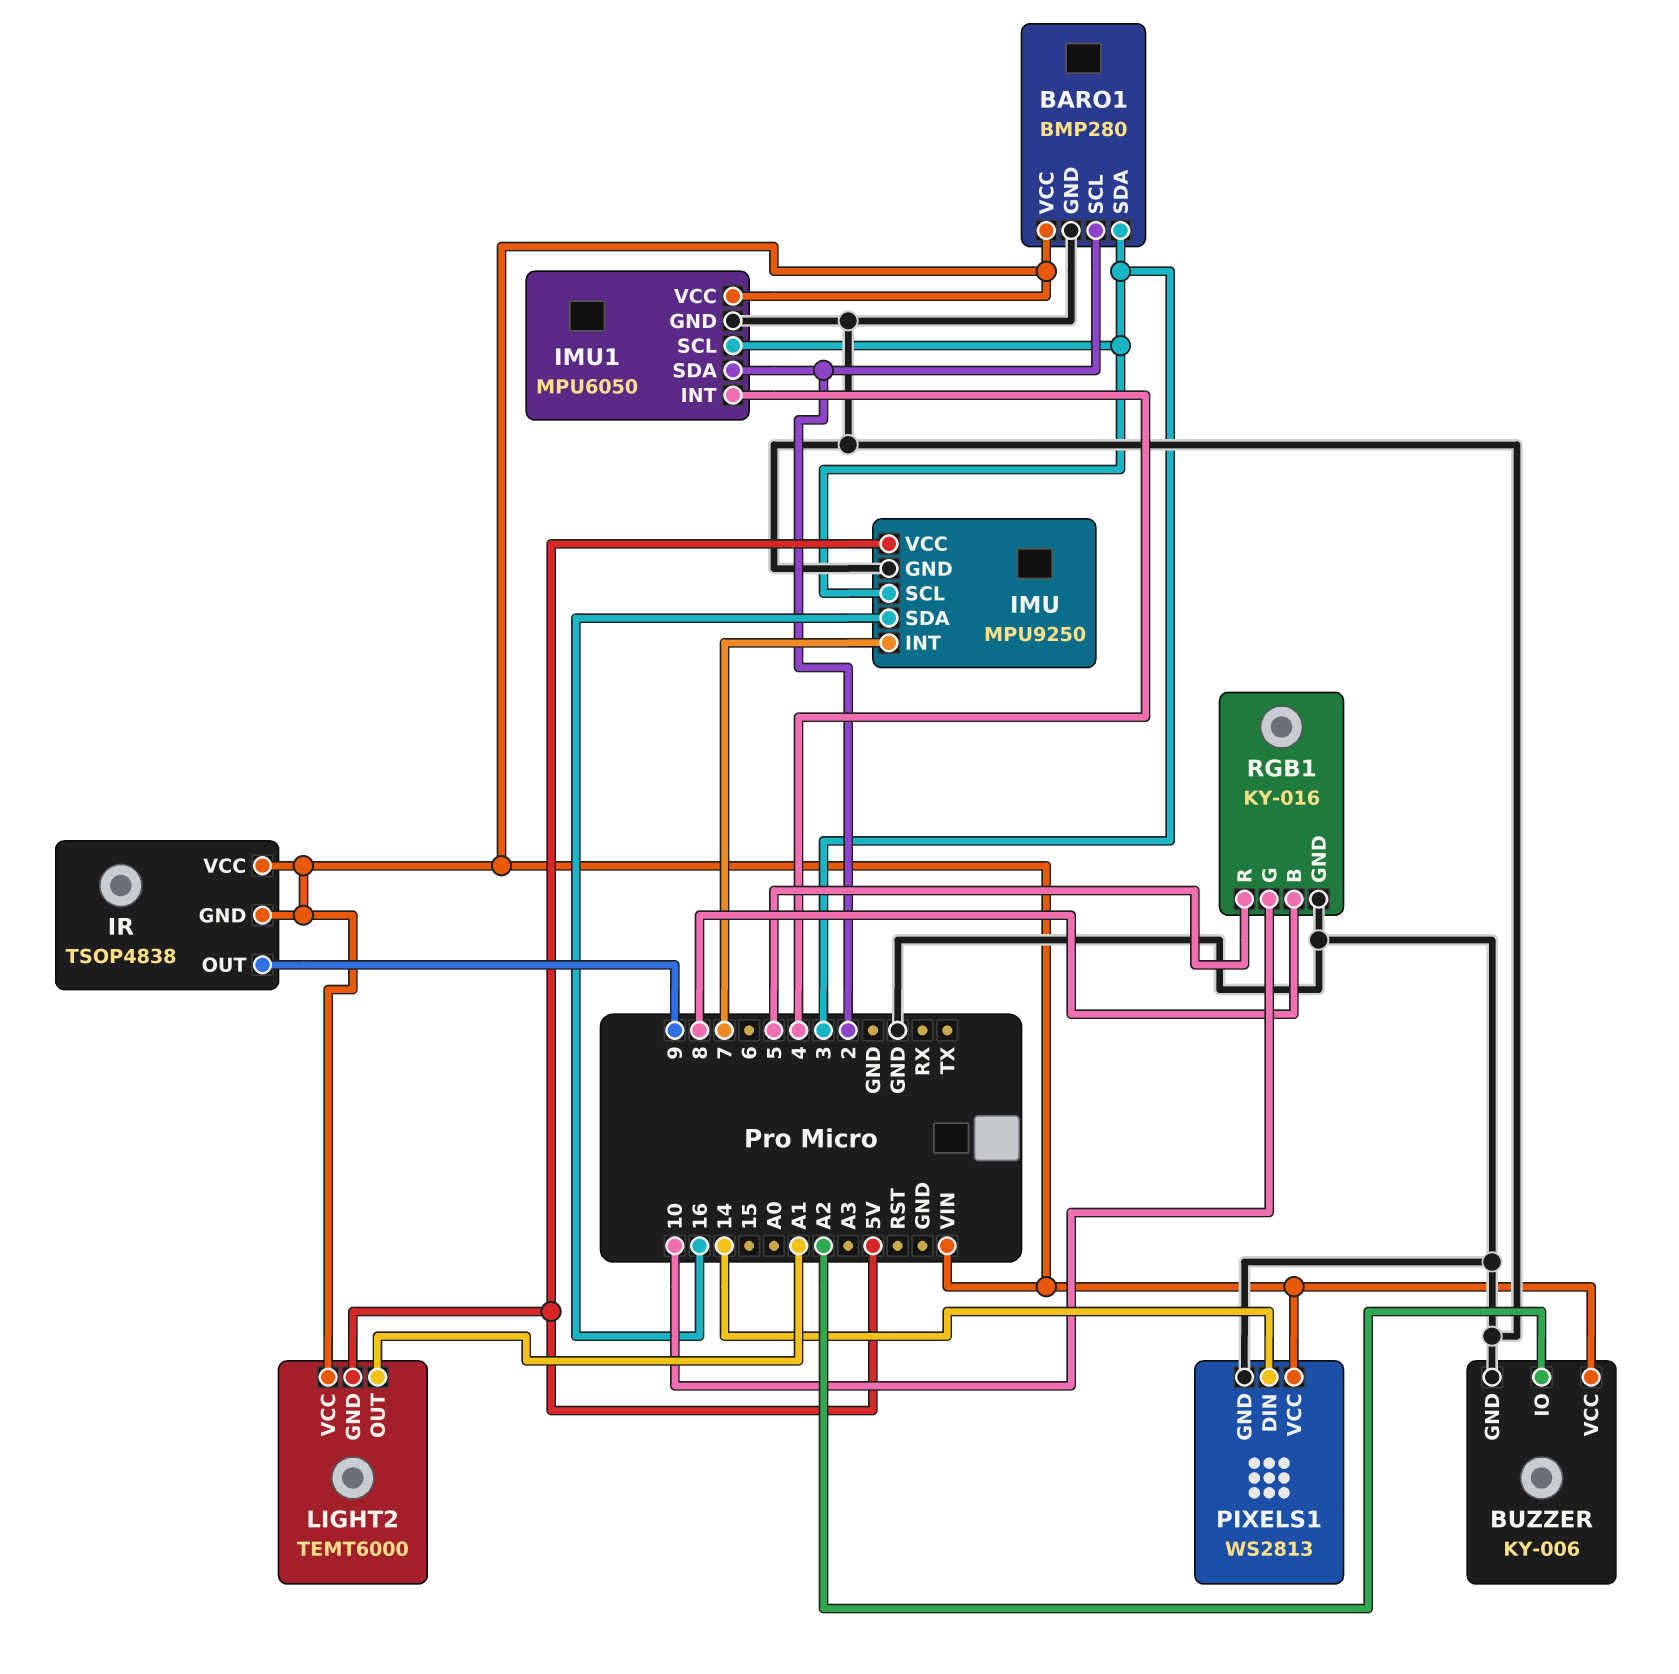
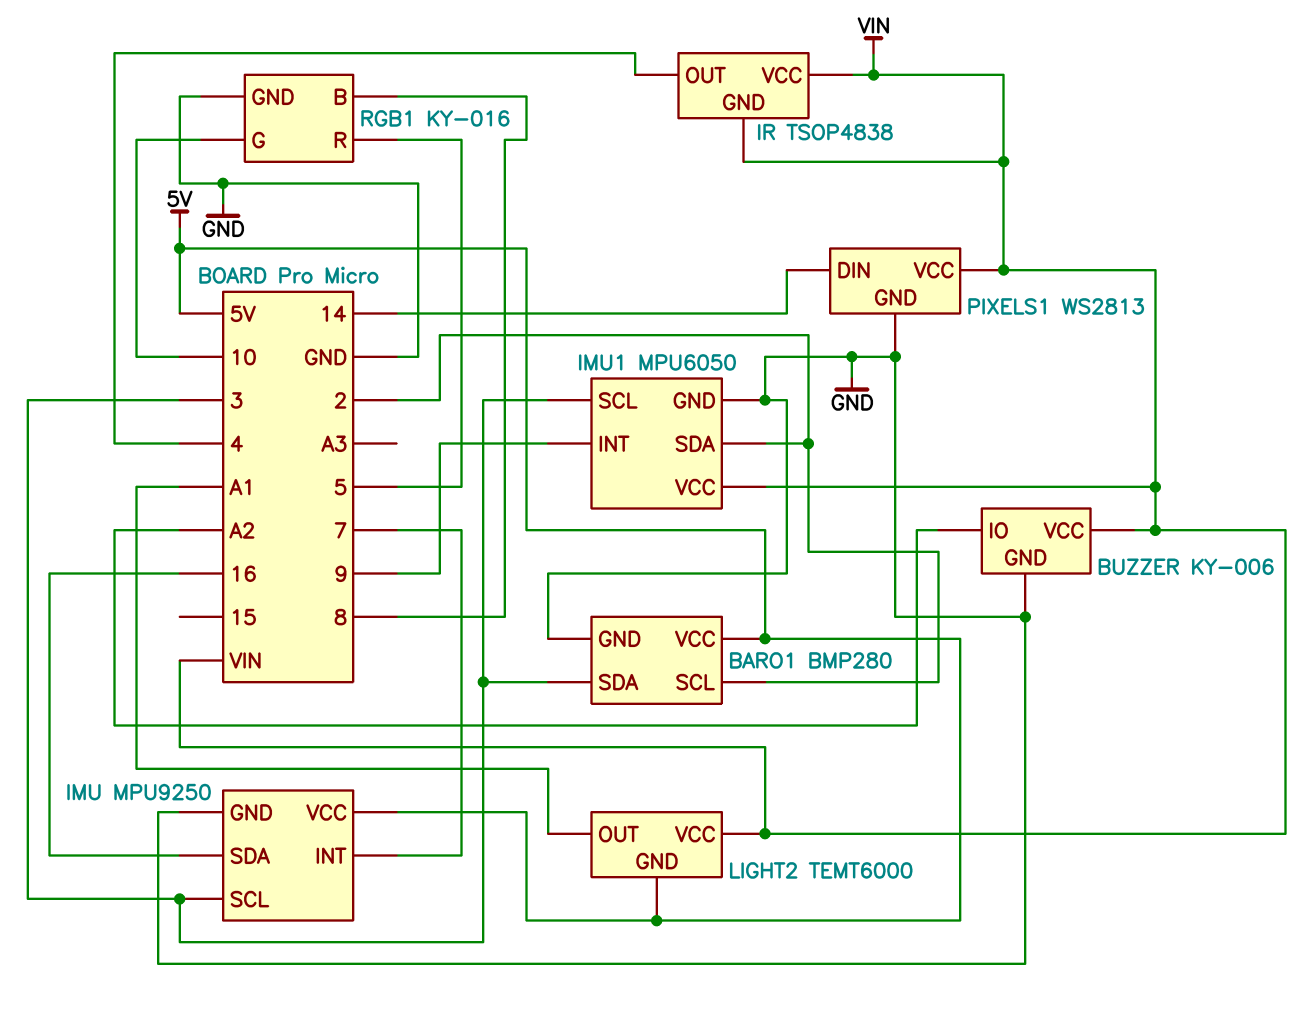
BARO1 pin VCC: VIN -> 5V
IMU1 pin INT: 4 -> 9
IR pin OUT: 9 -> 4

